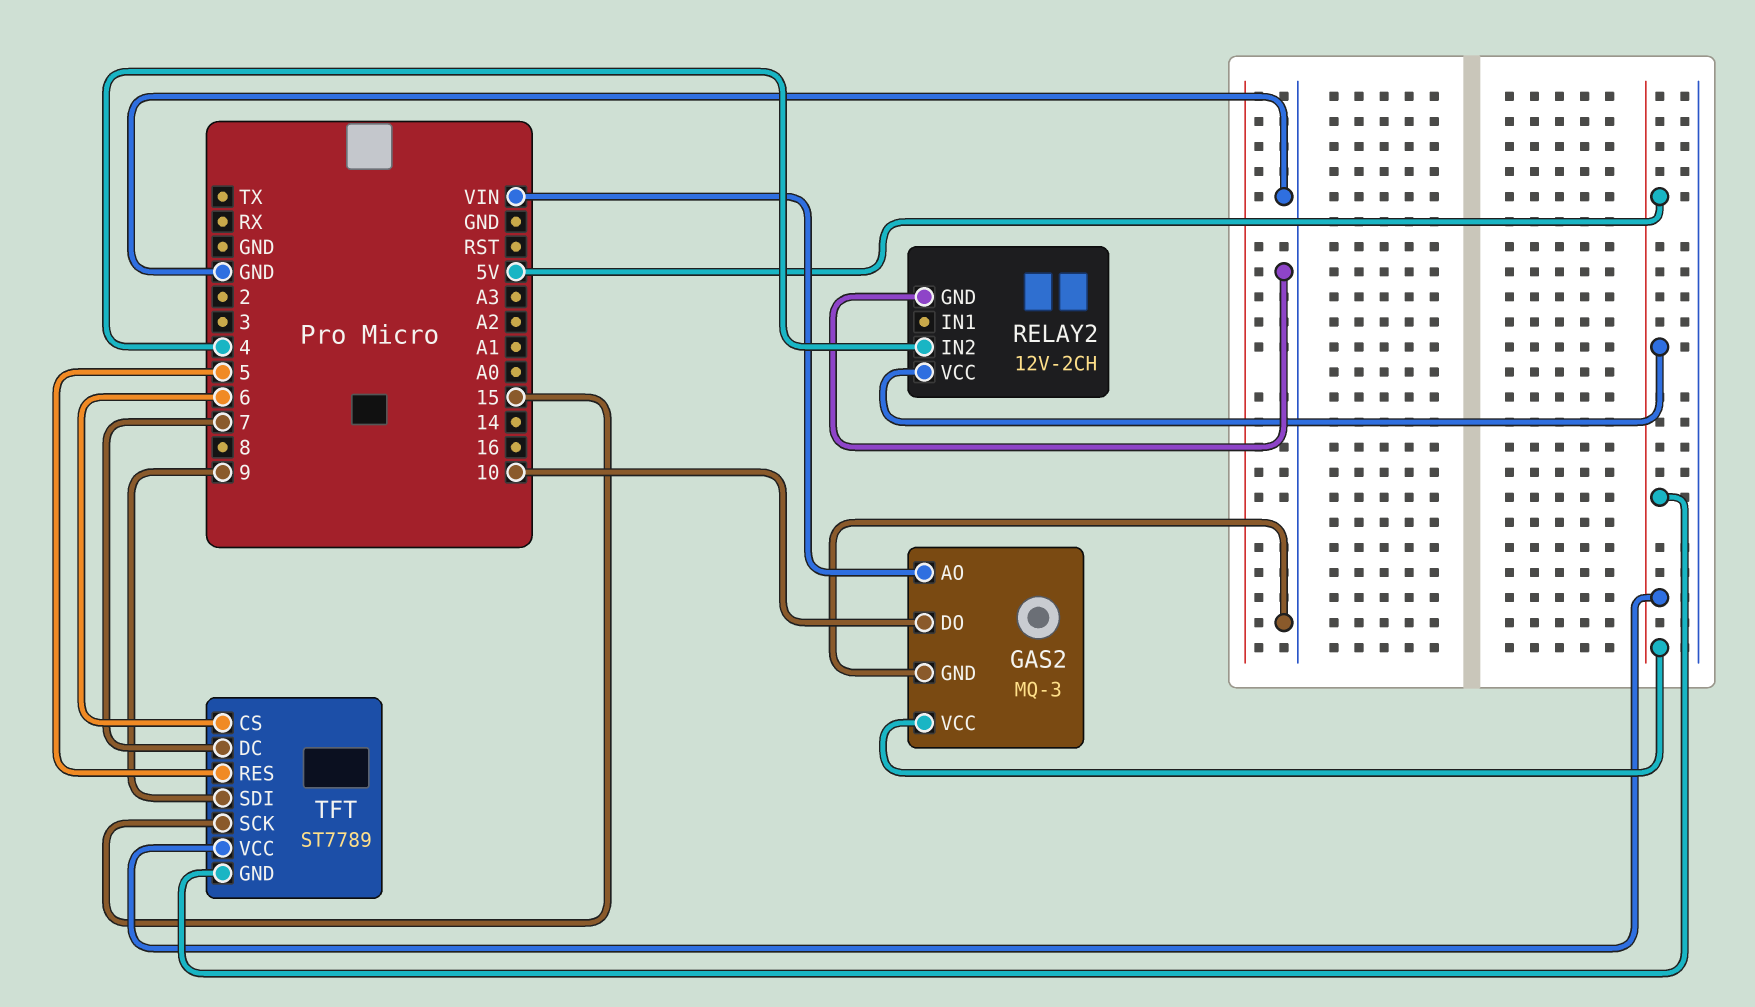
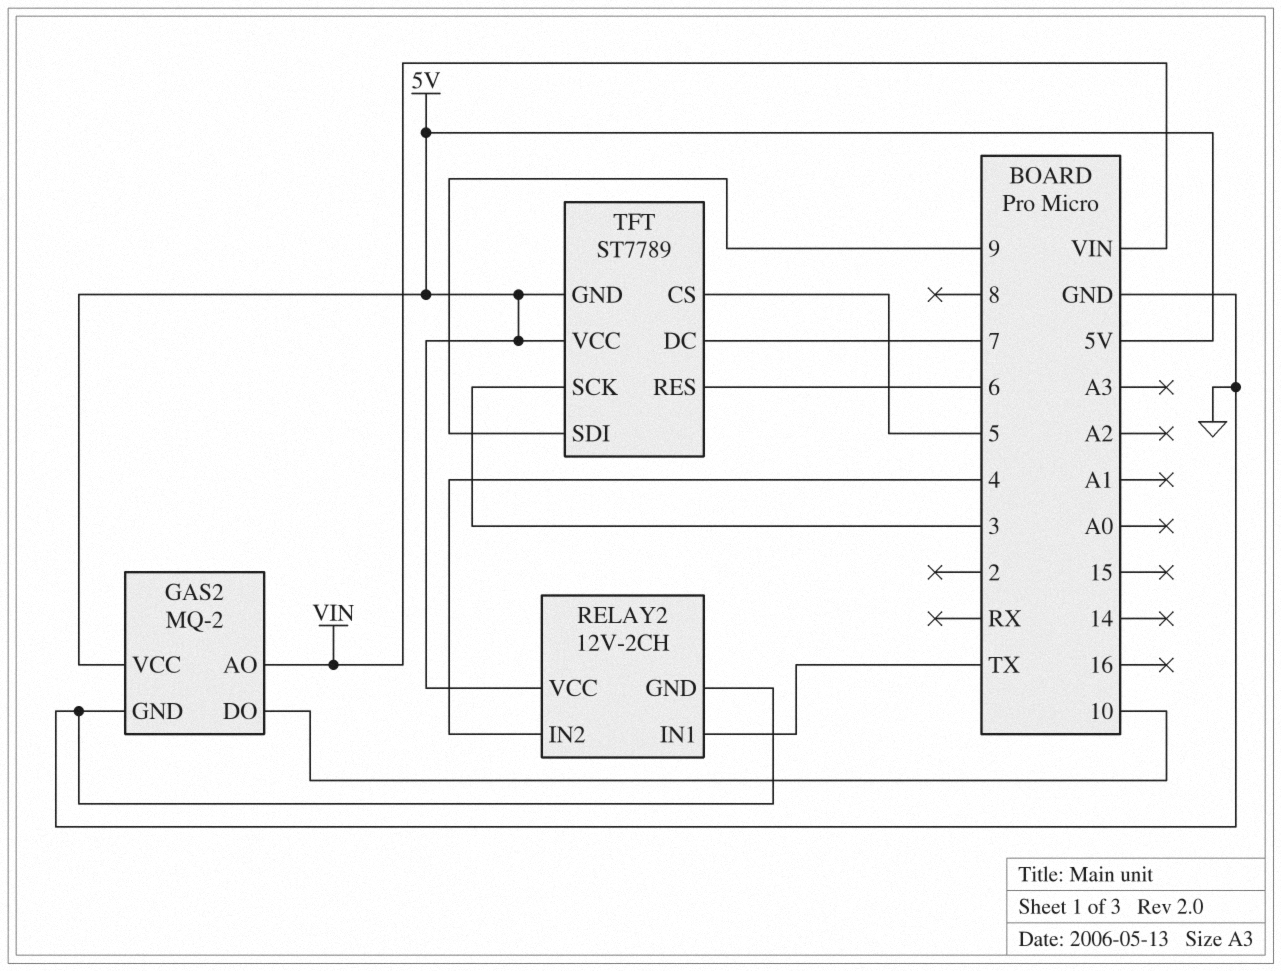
GAS2: MQ-3 -> MQ-2
RELAY2 pin IN1: none -> TX
TFT pin CS: 6 -> 5
TFT pin RES: 5 -> 6
TFT pin SCK: 15 -> 3

